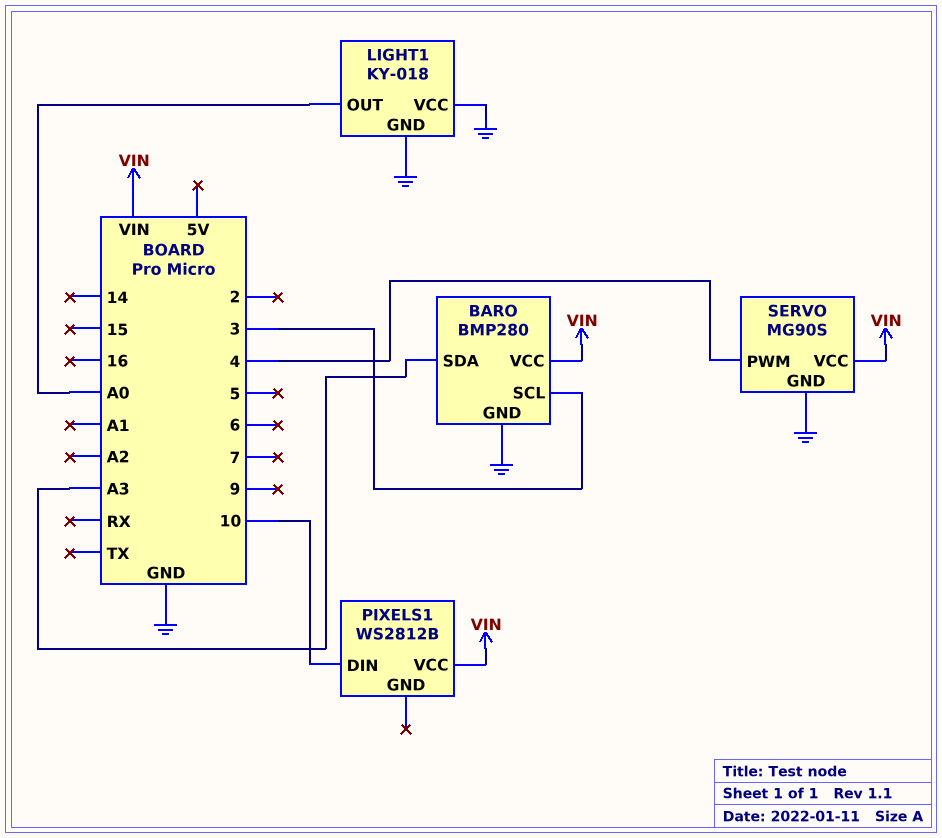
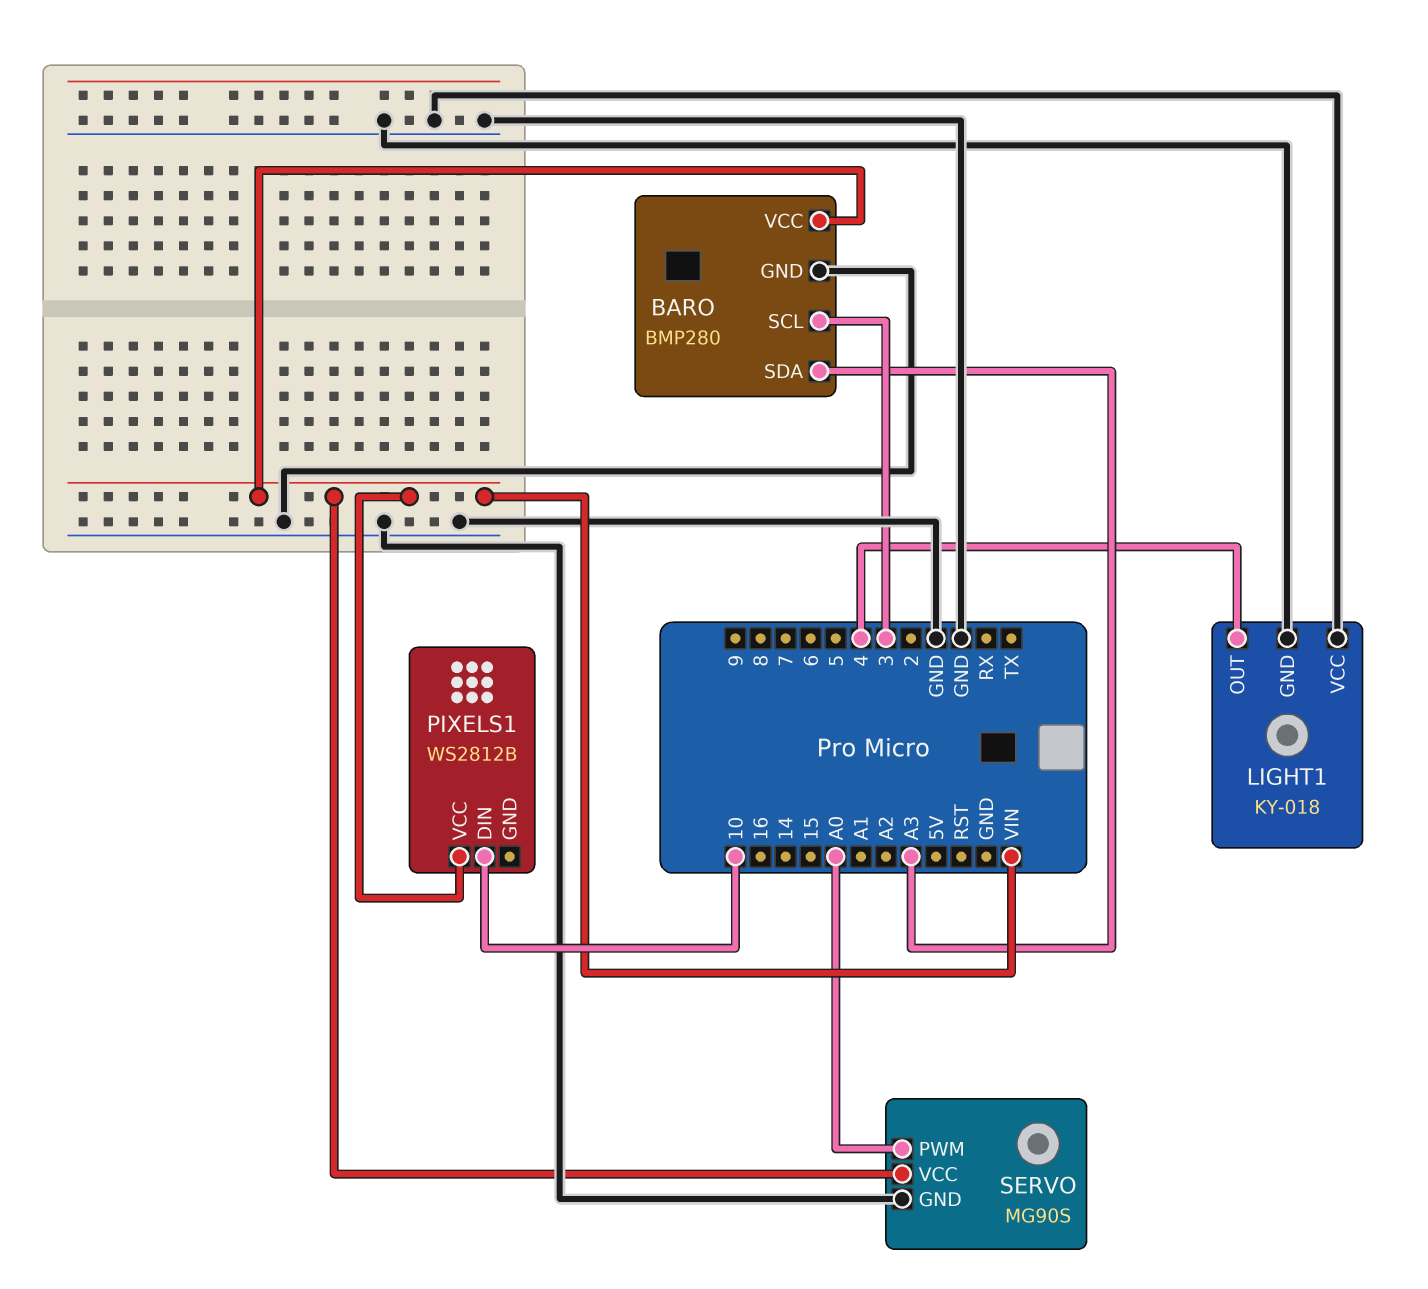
LIGHT1 pin OUT: A0 -> 4
SERVO pin PWM: 4 -> A0

